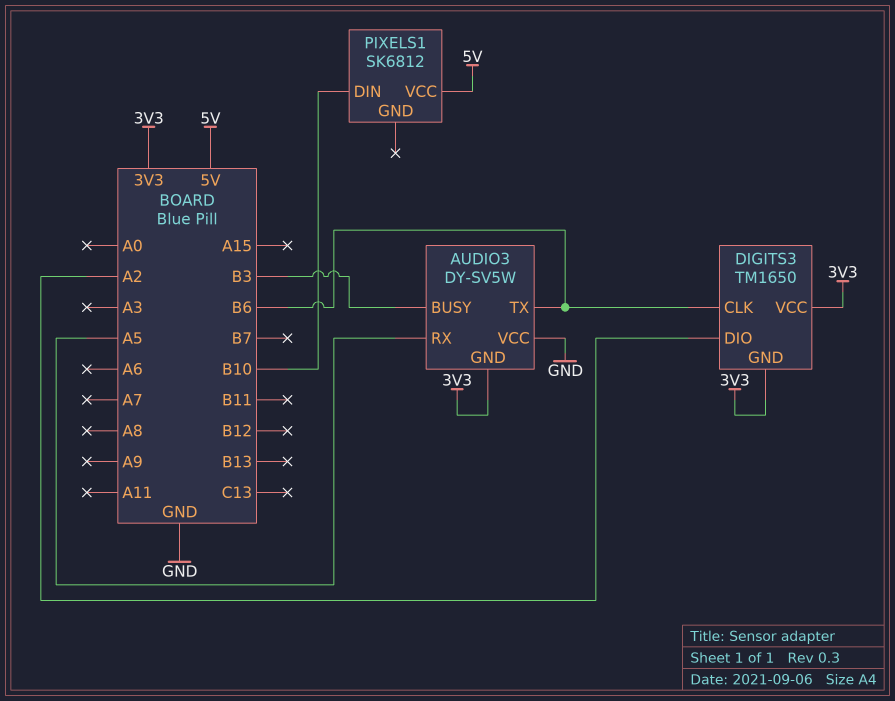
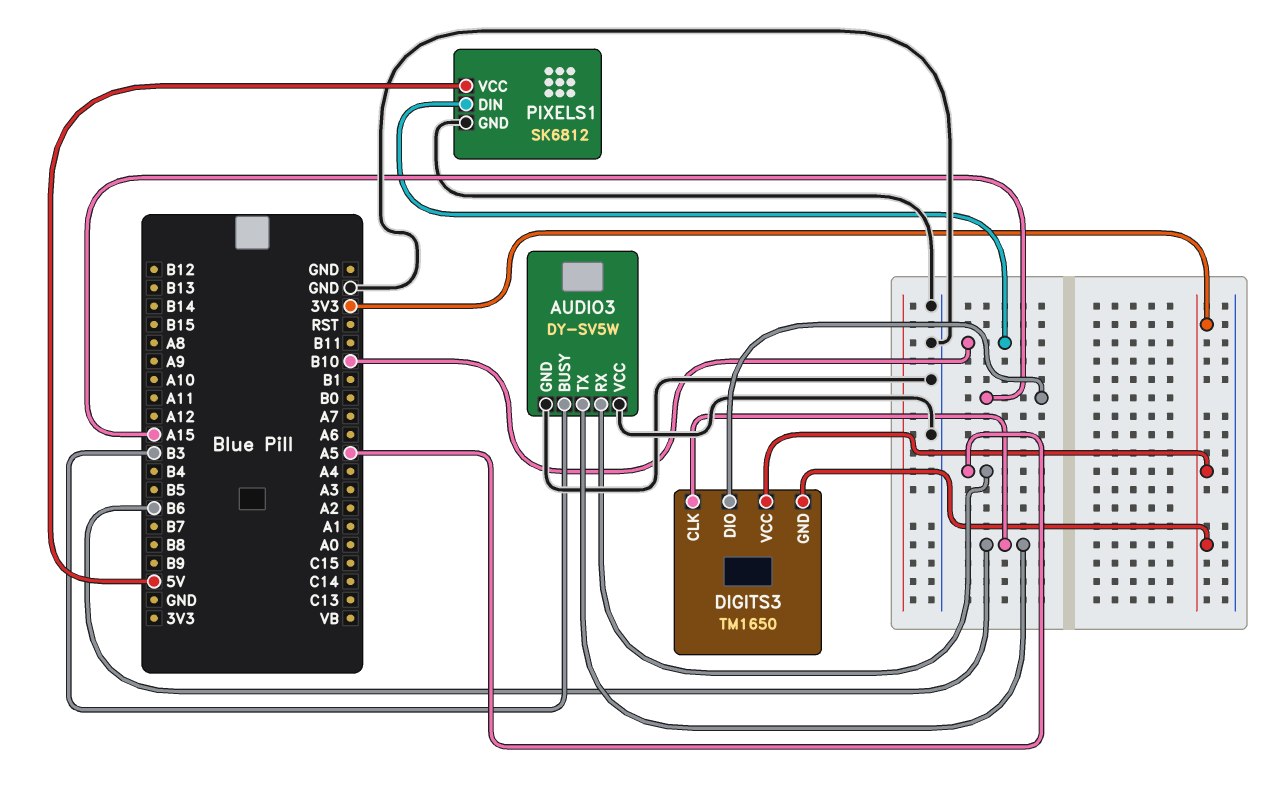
AUDIO3 pin GND: 3V3 -> GND
DIGITS3 pin DIO: A2 -> A15
PIXELS1 pin GND: none -> GND

